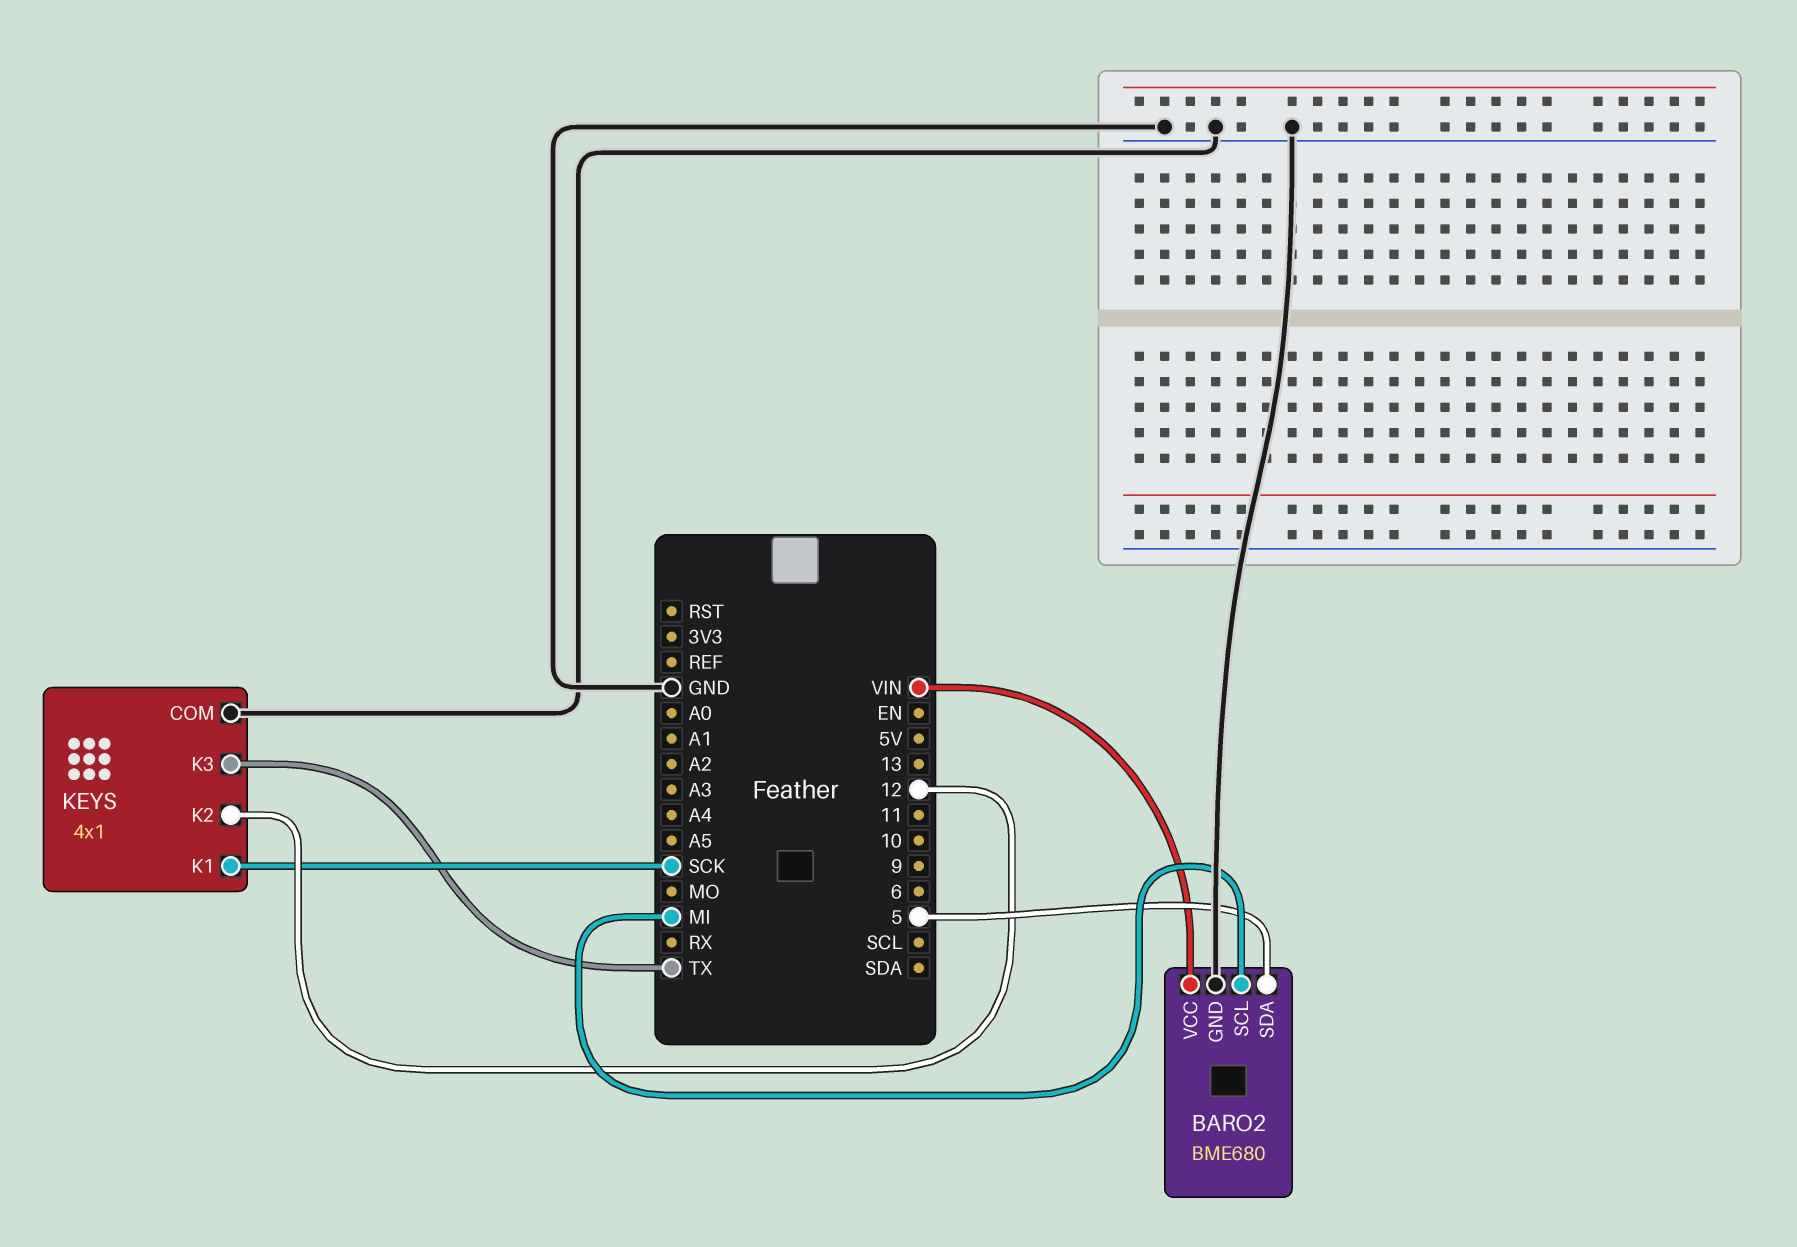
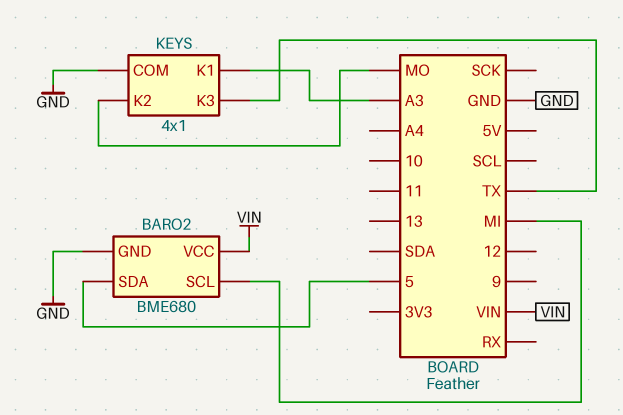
KEYS pin K1: SCK -> A3
KEYS pin K2: 12 -> MO

